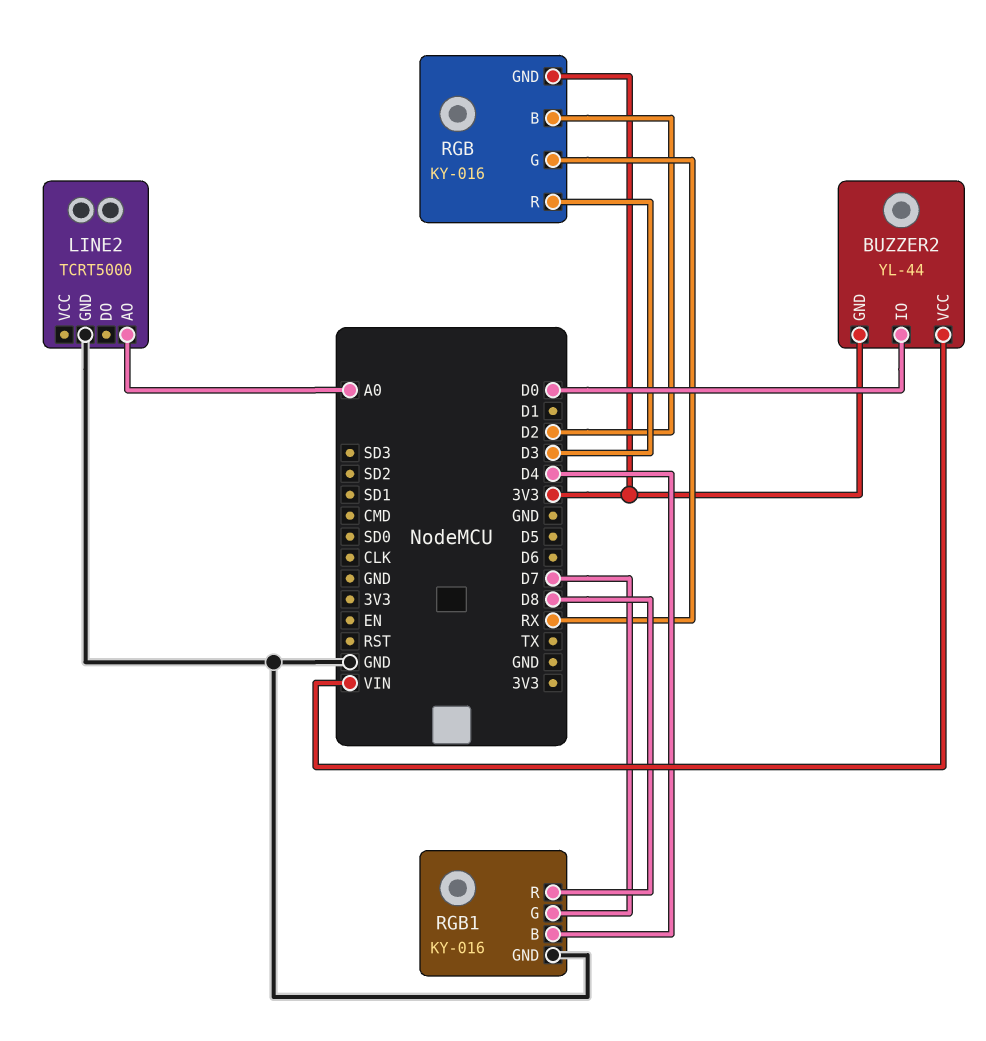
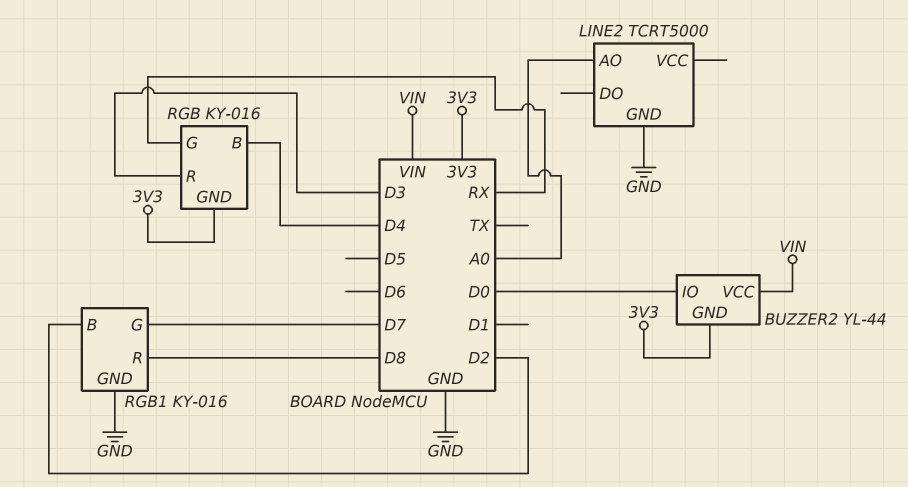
RGB pin B: D2 -> D4
RGB1 pin B: D4 -> D2

